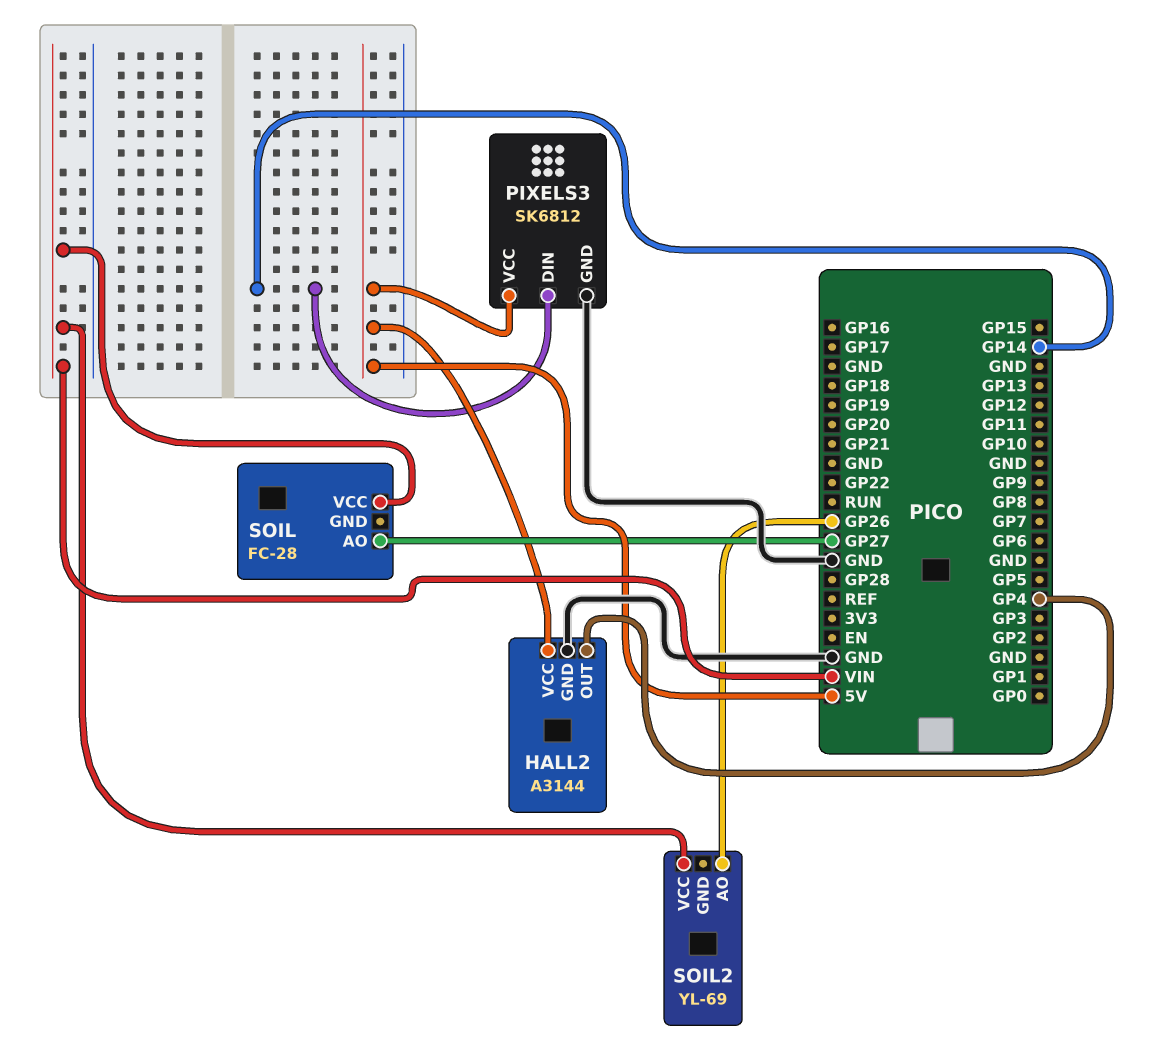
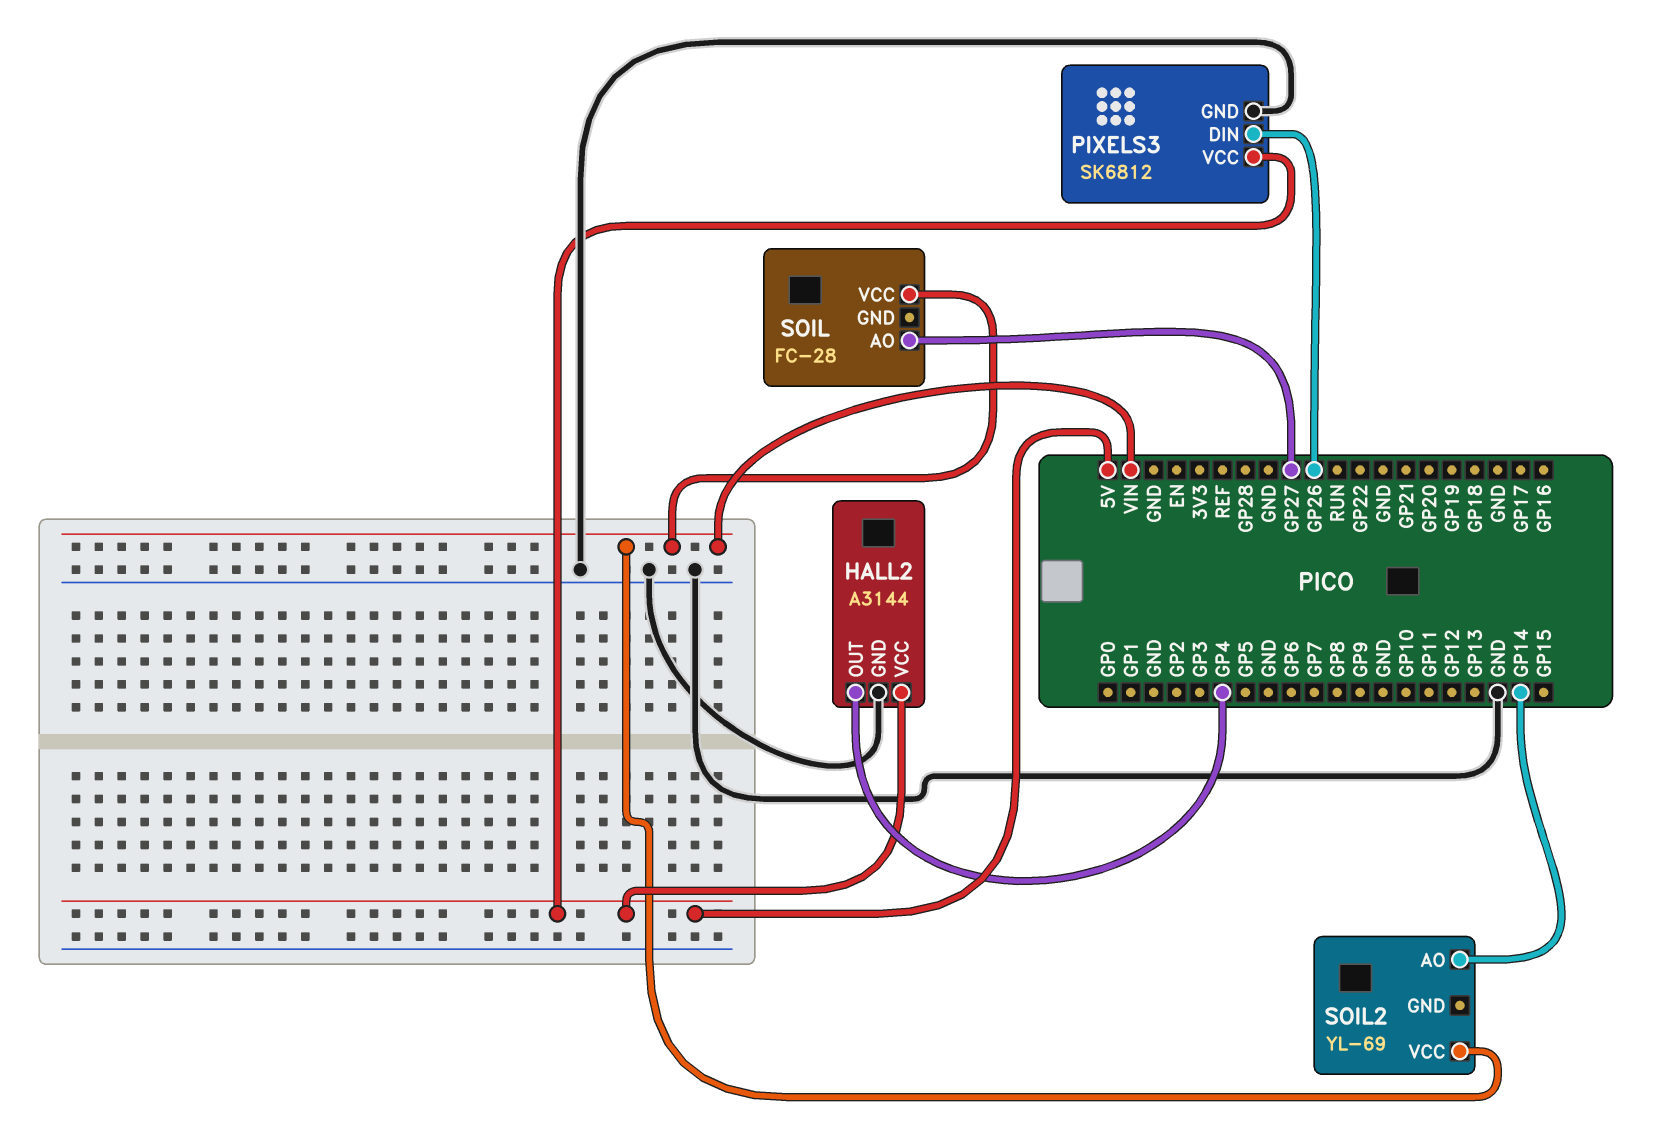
PIXELS3 pin DIN: GP14 -> GP26
SOIL2 pin AO: GP26 -> GP14

